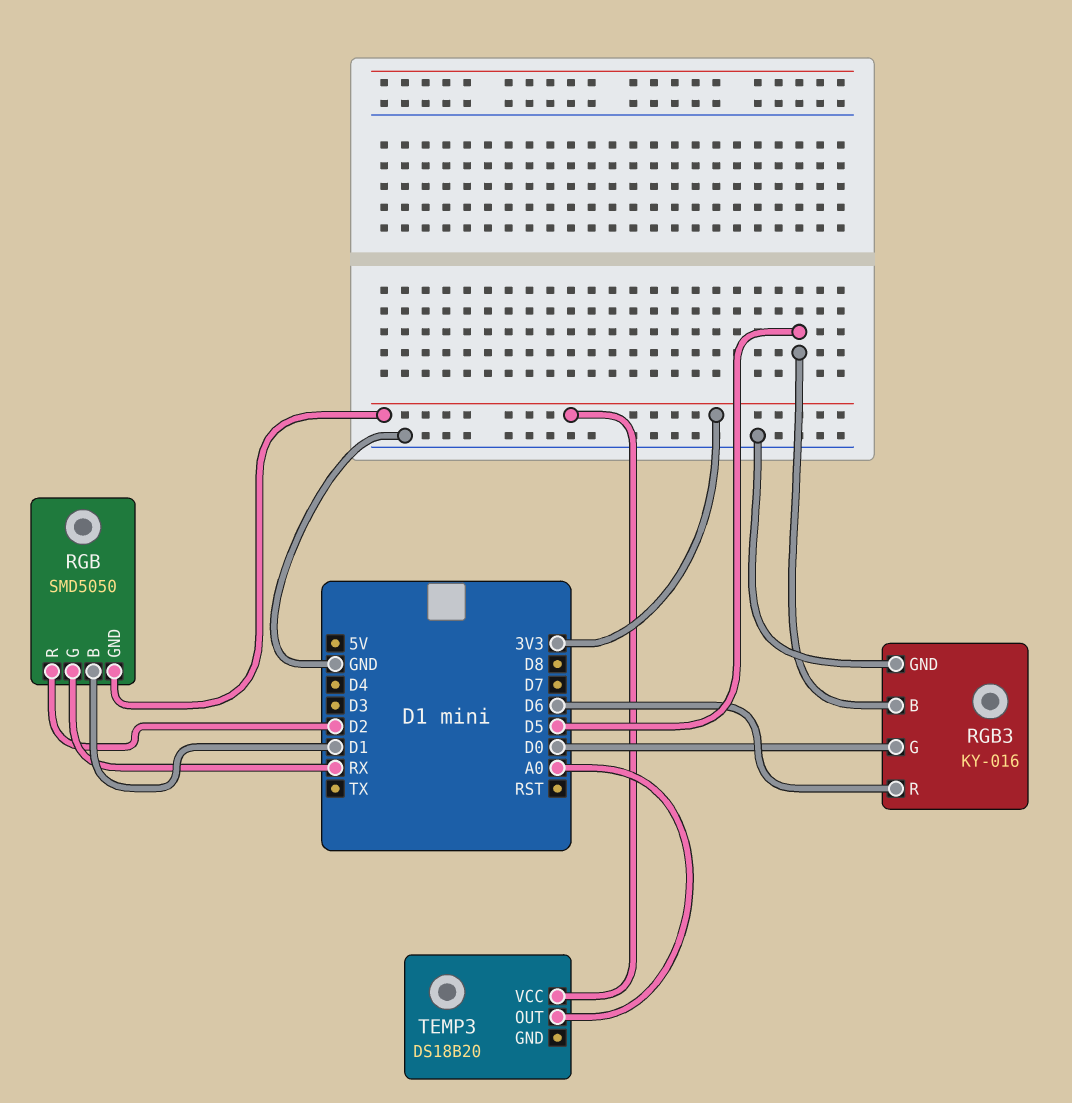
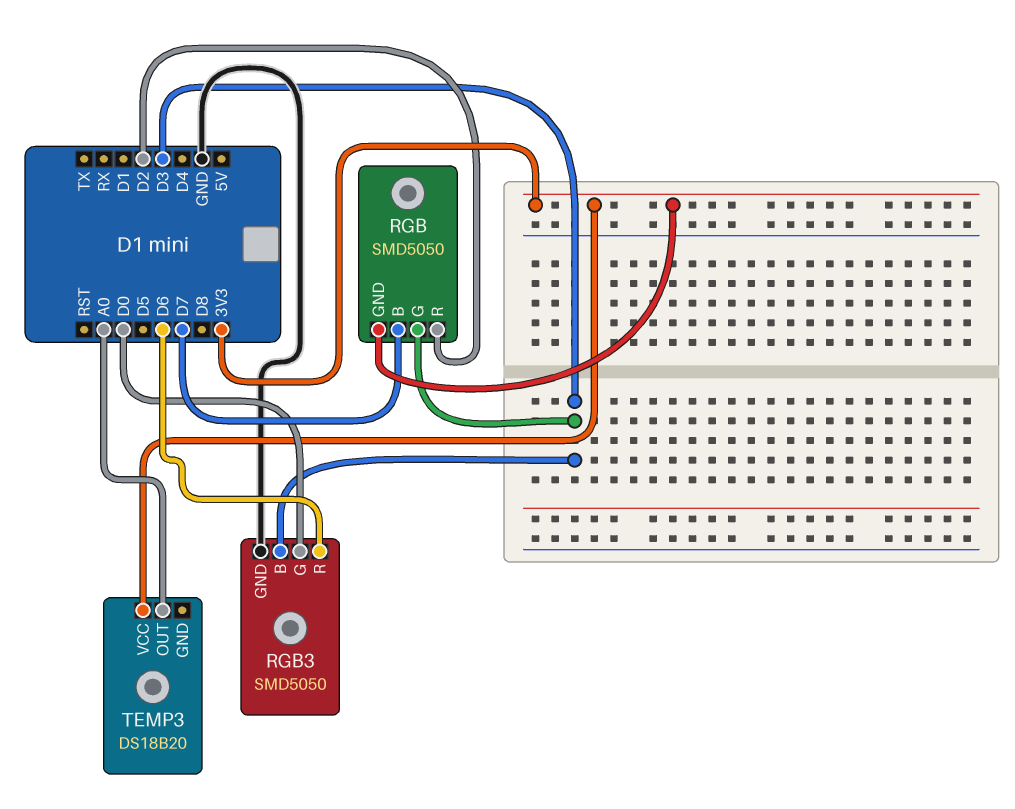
RGB pin B: D1 -> D7
RGB pin G: RX -> D3
RGB3: KY-016 -> SMD5050
RGB3 pin B: D5 -> D3

